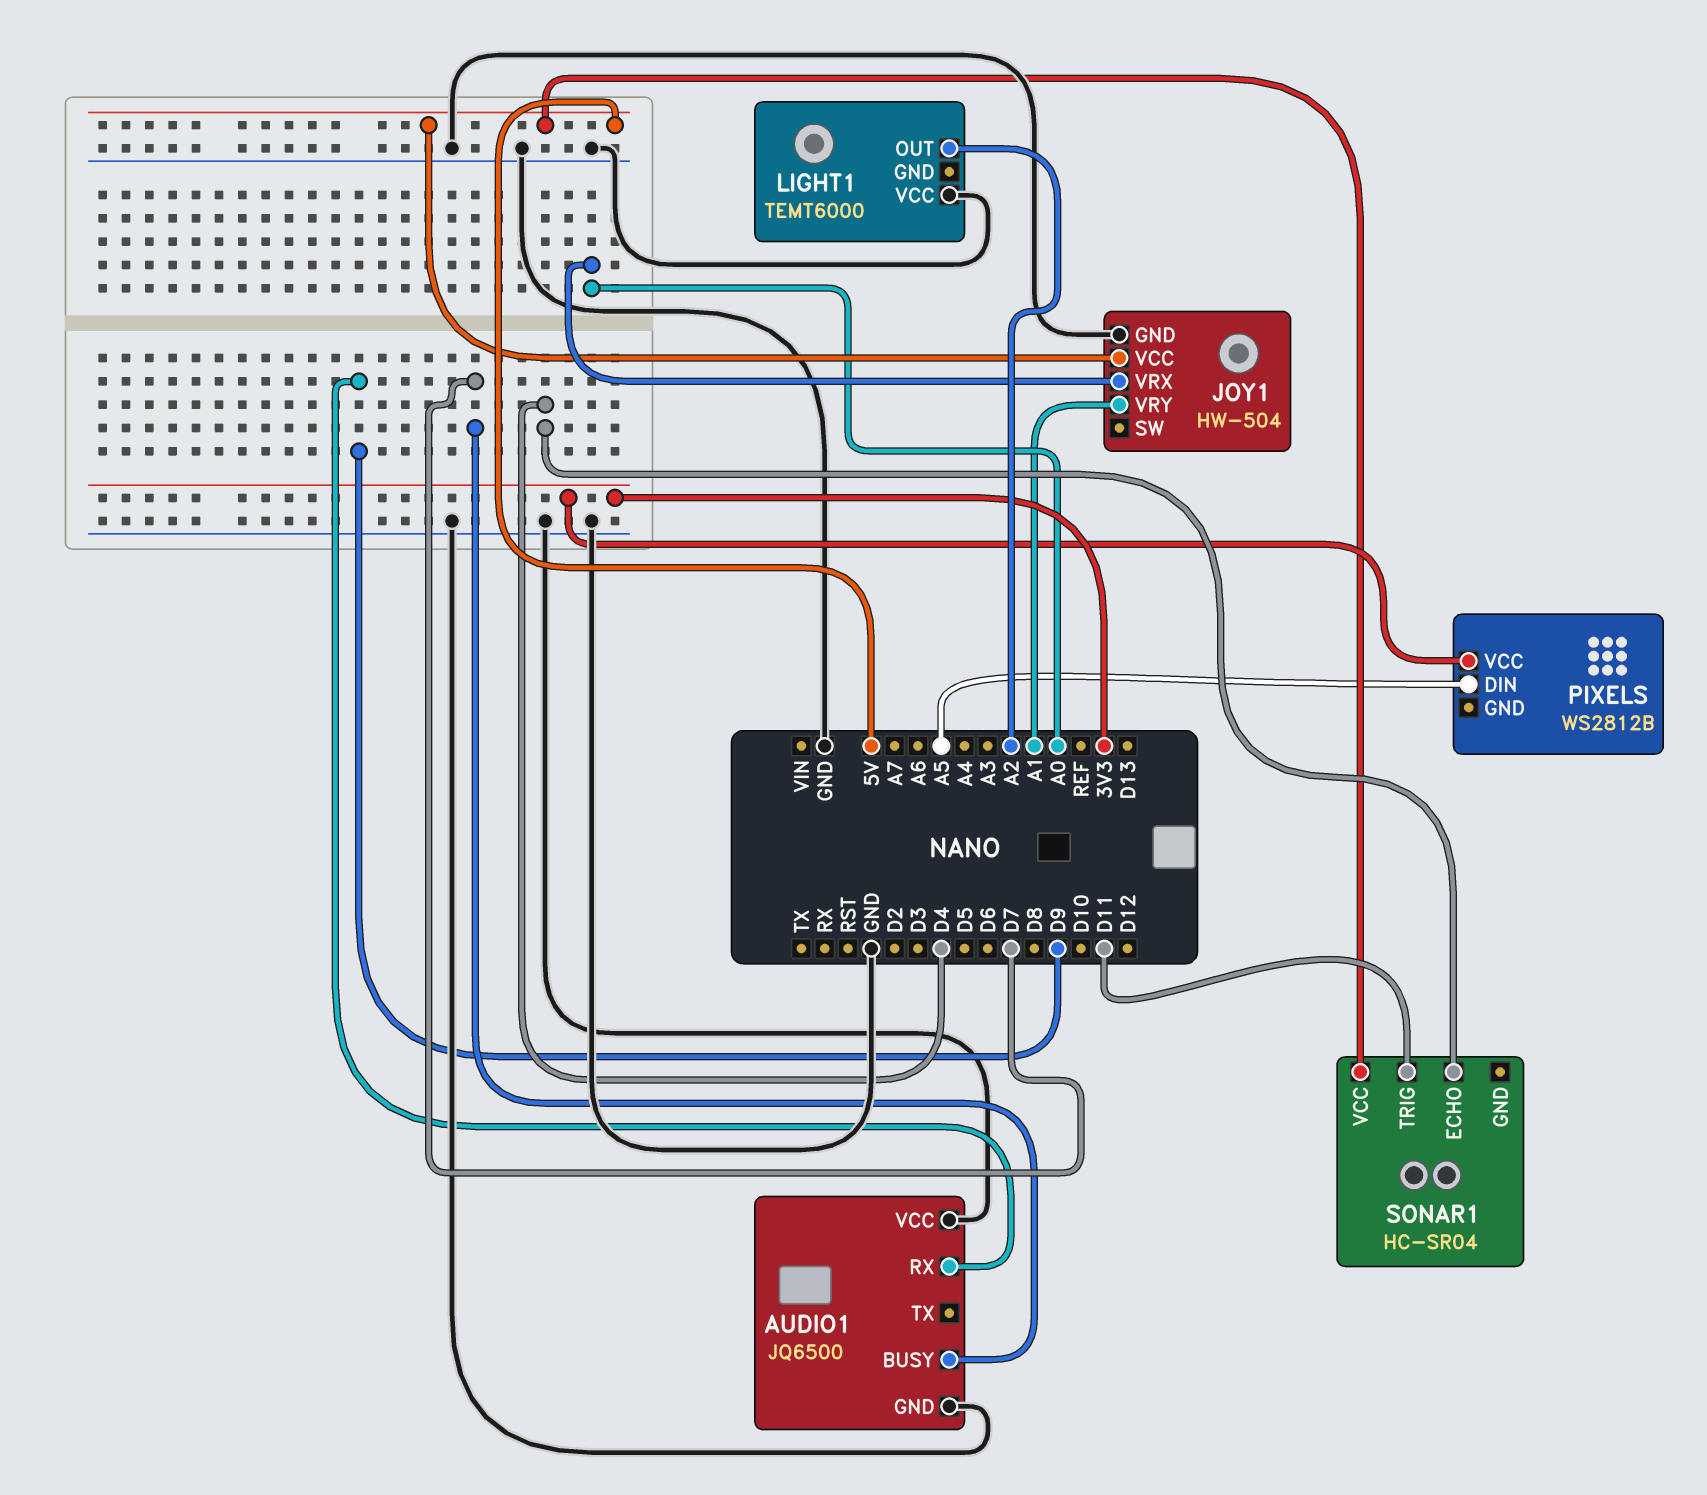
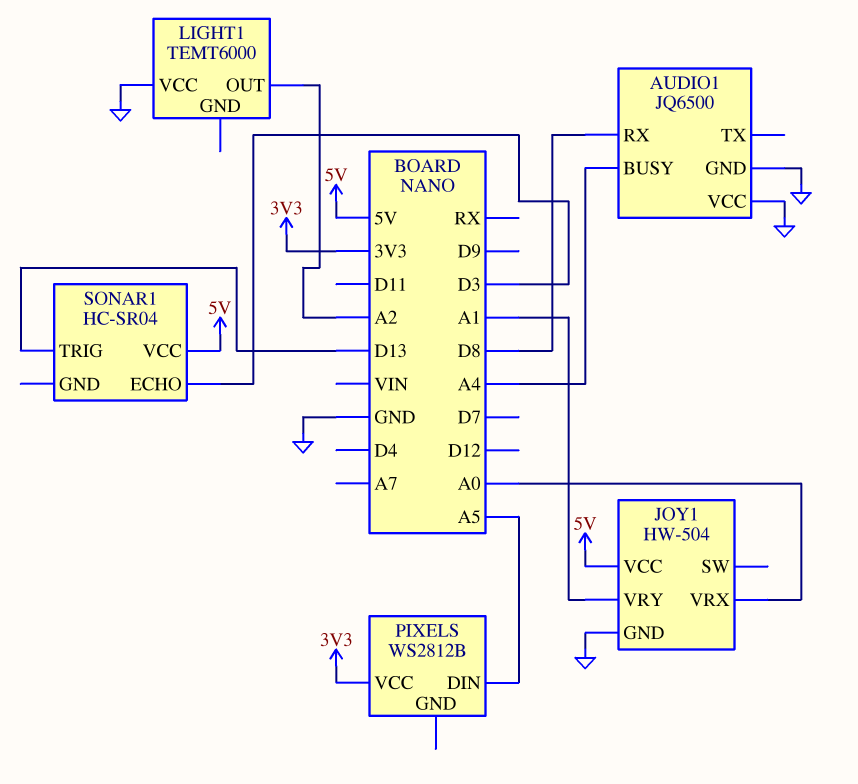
AUDIO1 pin BUSY: D7 -> A4
AUDIO1 pin RX: D9 -> D8
SONAR1 pin ECHO: D4 -> D3
SONAR1 pin TRIG: D11 -> D13

